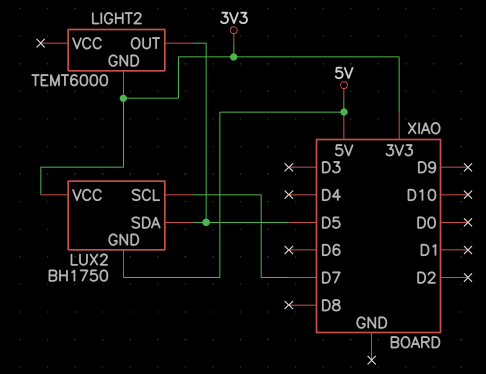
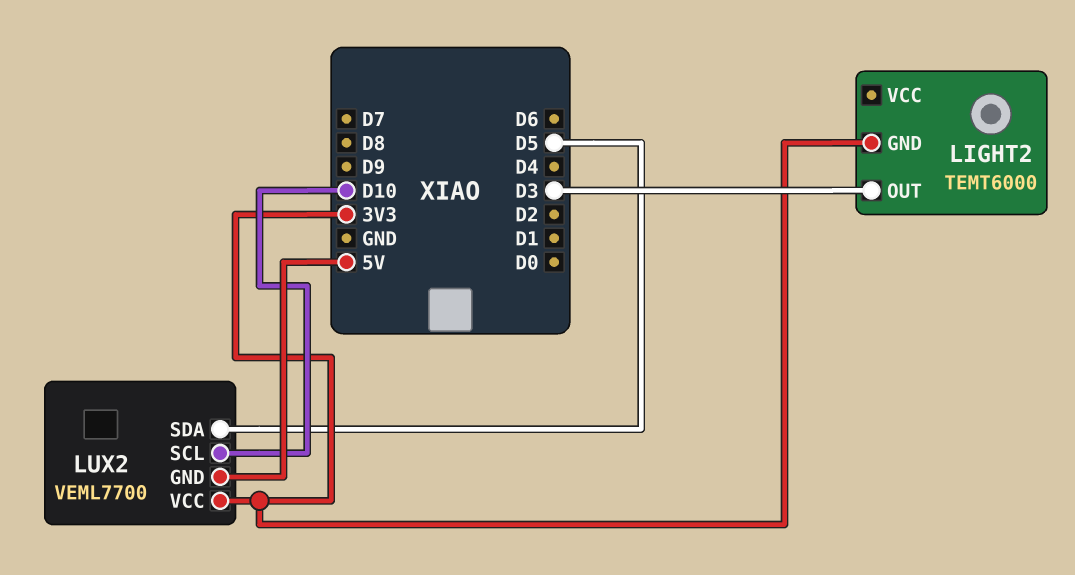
LIGHT2 pin OUT: D5 -> D3
LUX2: BH1750 -> VEML7700
LUX2 pin SCL: D7 -> D10

